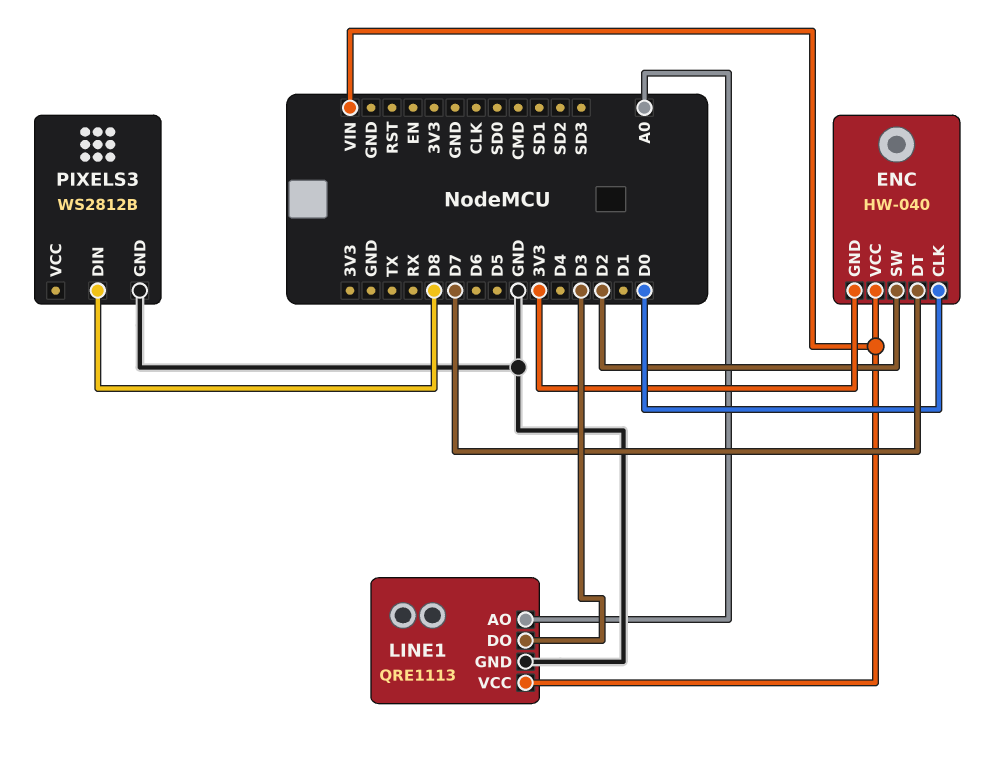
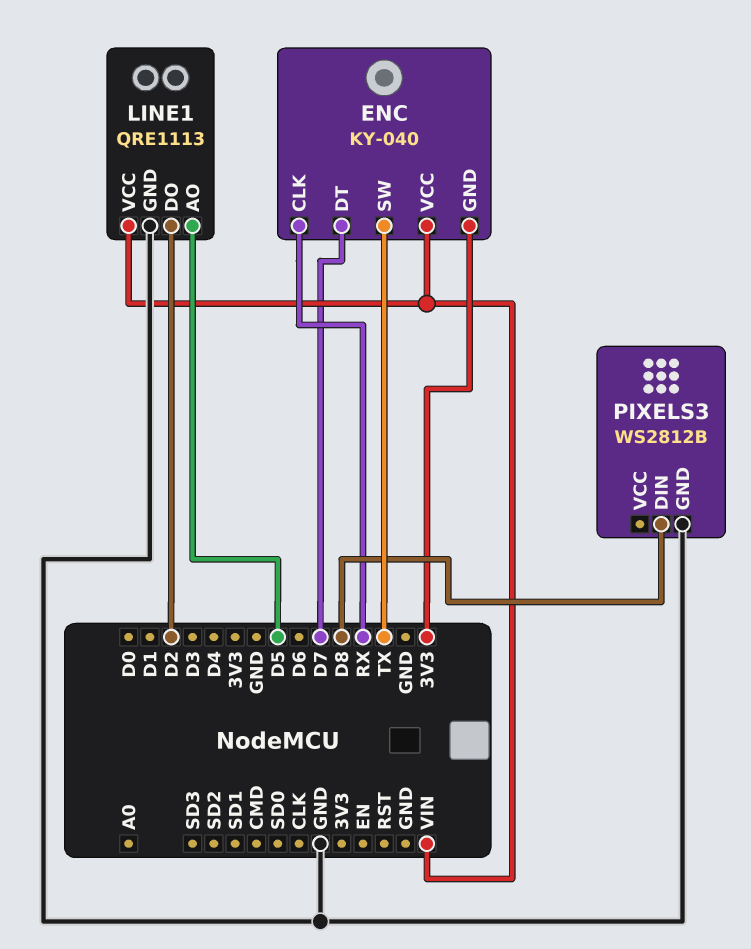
ENC: HW-040 -> KY-040
ENC pin CLK: D0 -> RX
ENC pin SW: D2 -> TX
LINE1 pin AO: A0 -> D5
LINE1 pin DO: D3 -> D2

